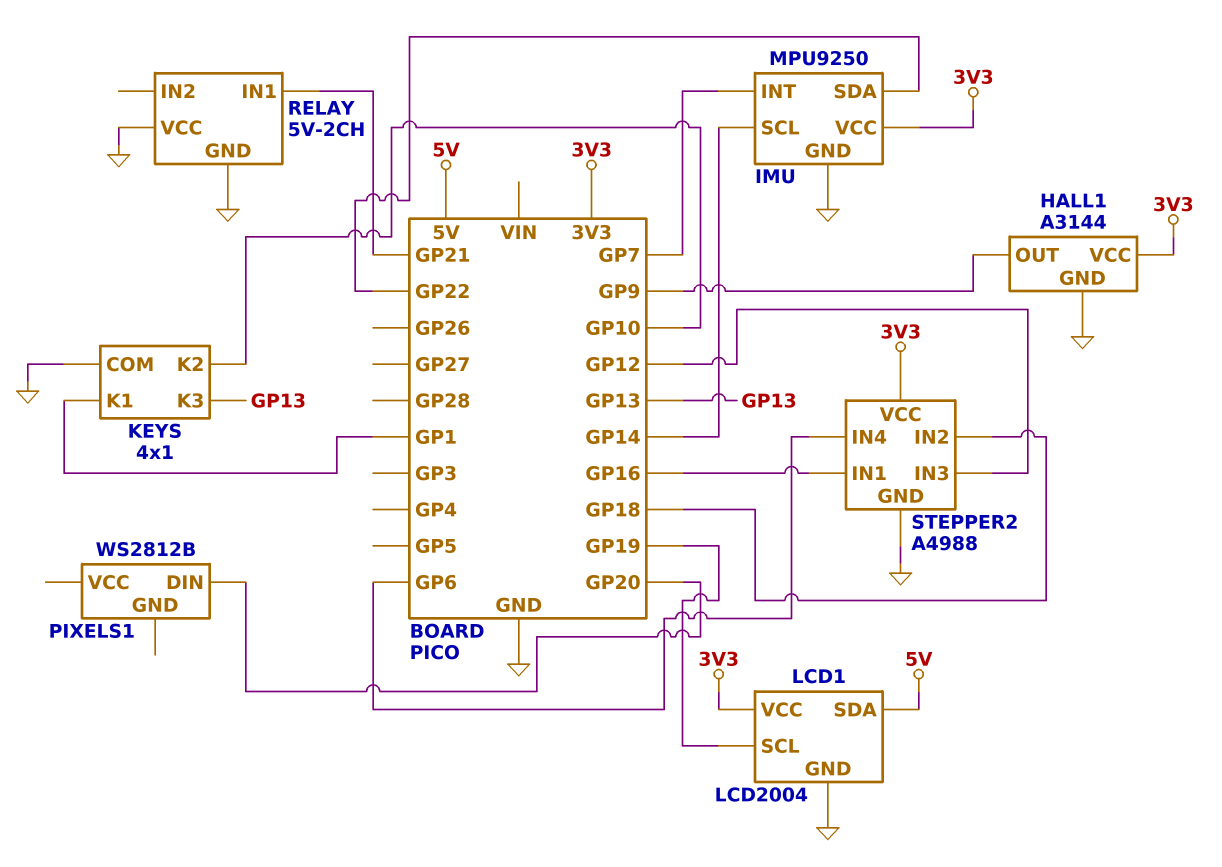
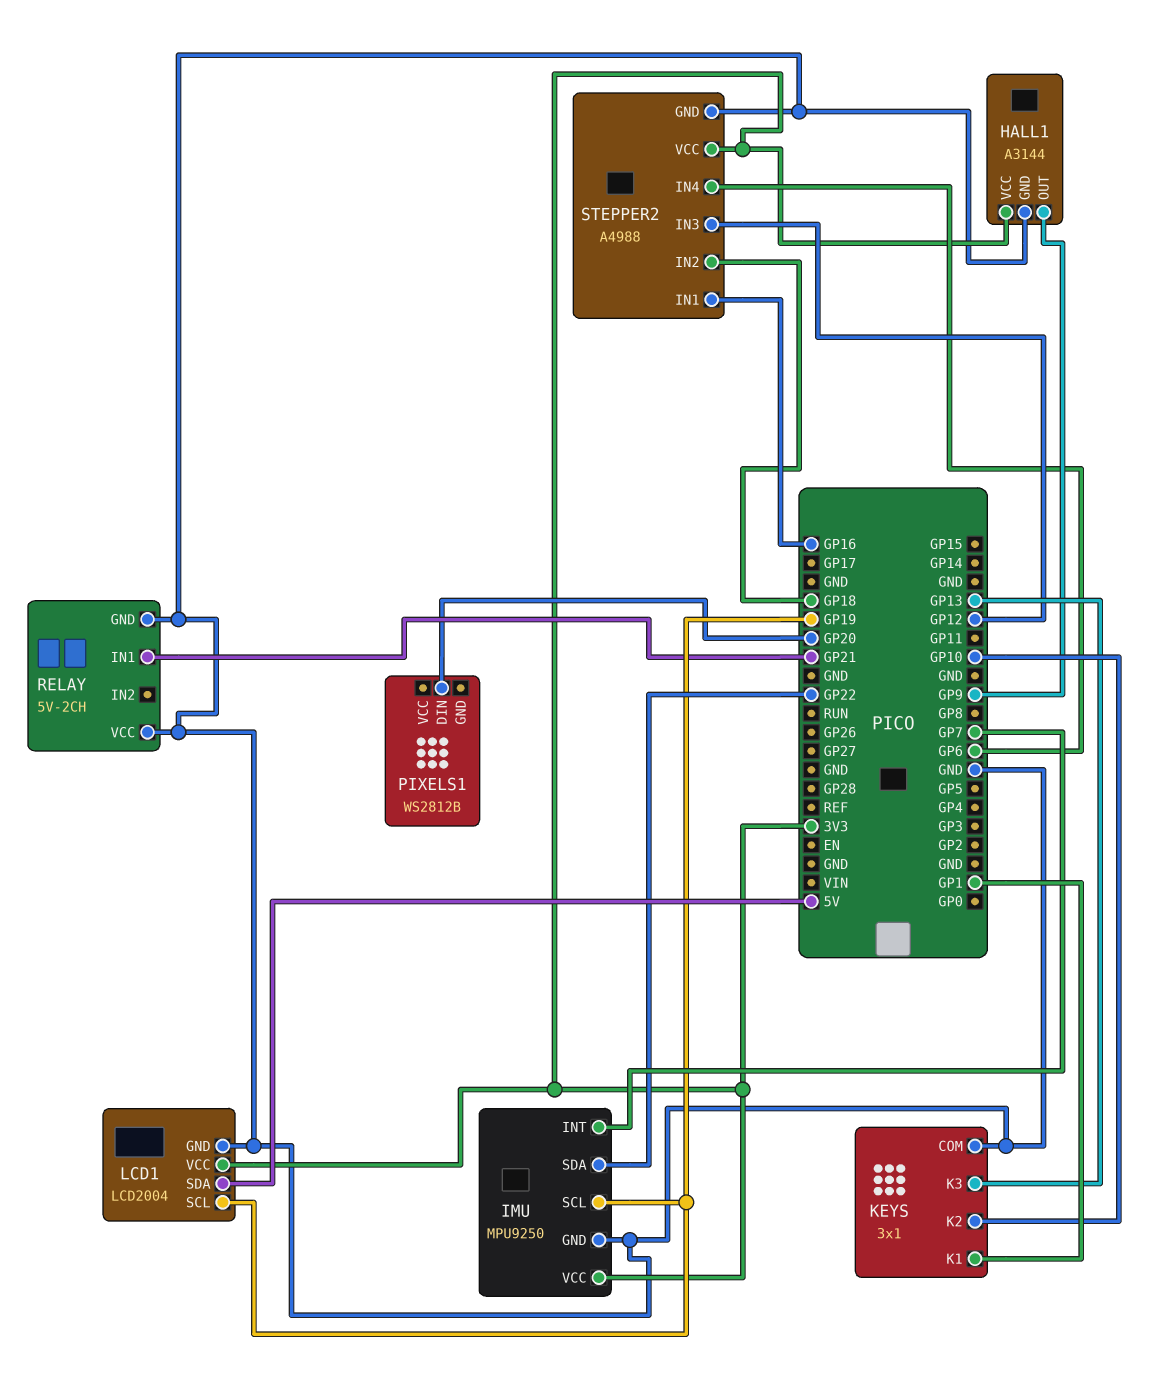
IMU pin SCL: GP14 -> GP19
KEYS: 4x1 -> 3x1

